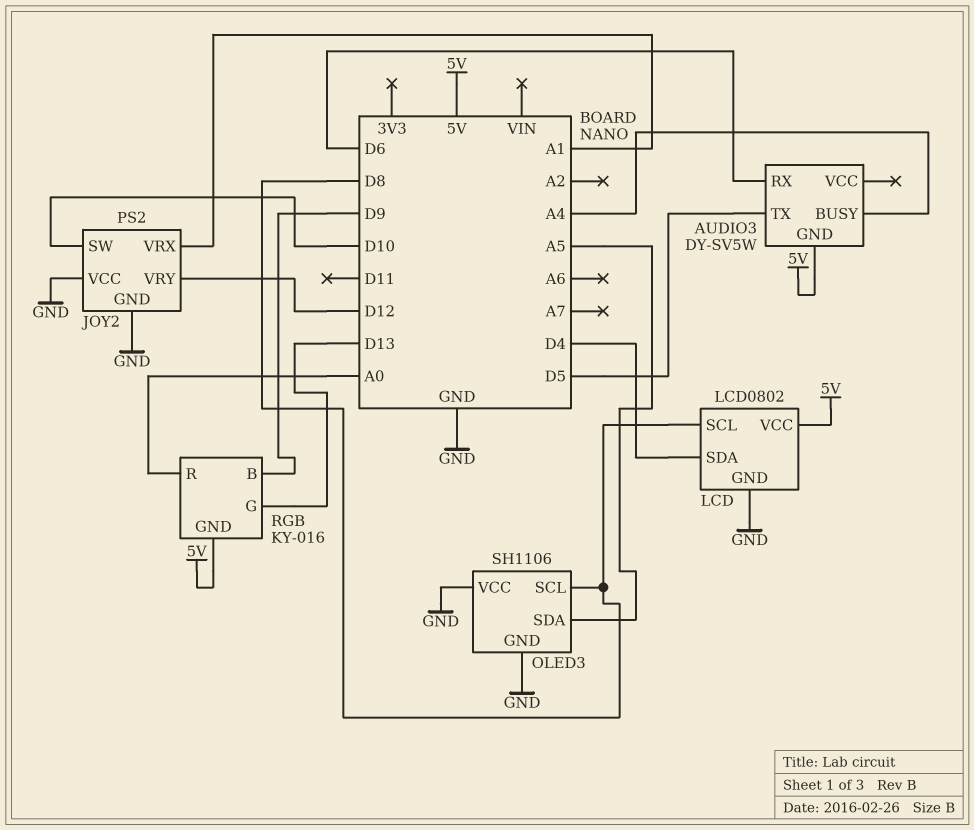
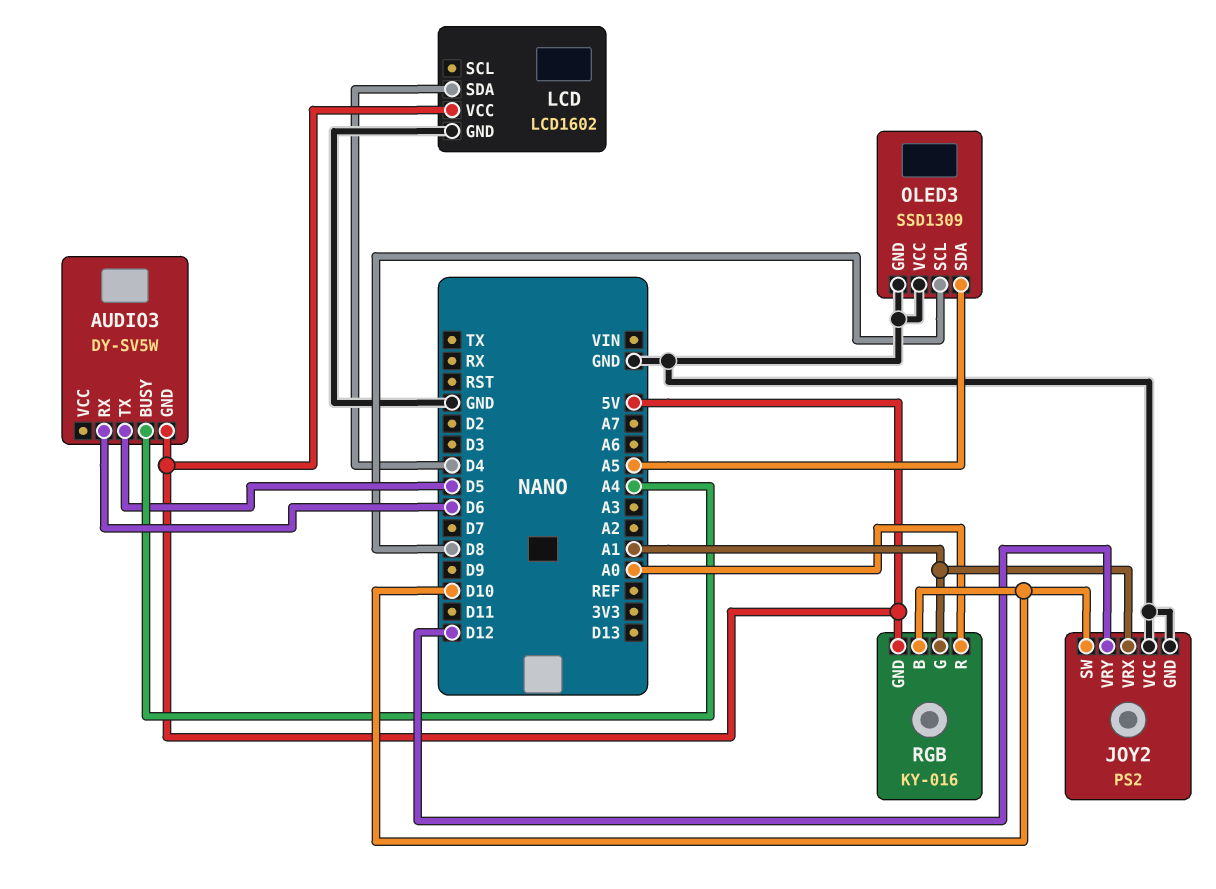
LCD: LCD0802 -> LCD1602
LCD pin SCL: D8 -> none
OLED3: SH1106 -> SSD1309
RGB pin B: D9 -> D10
RGB pin G: D13 -> A1

